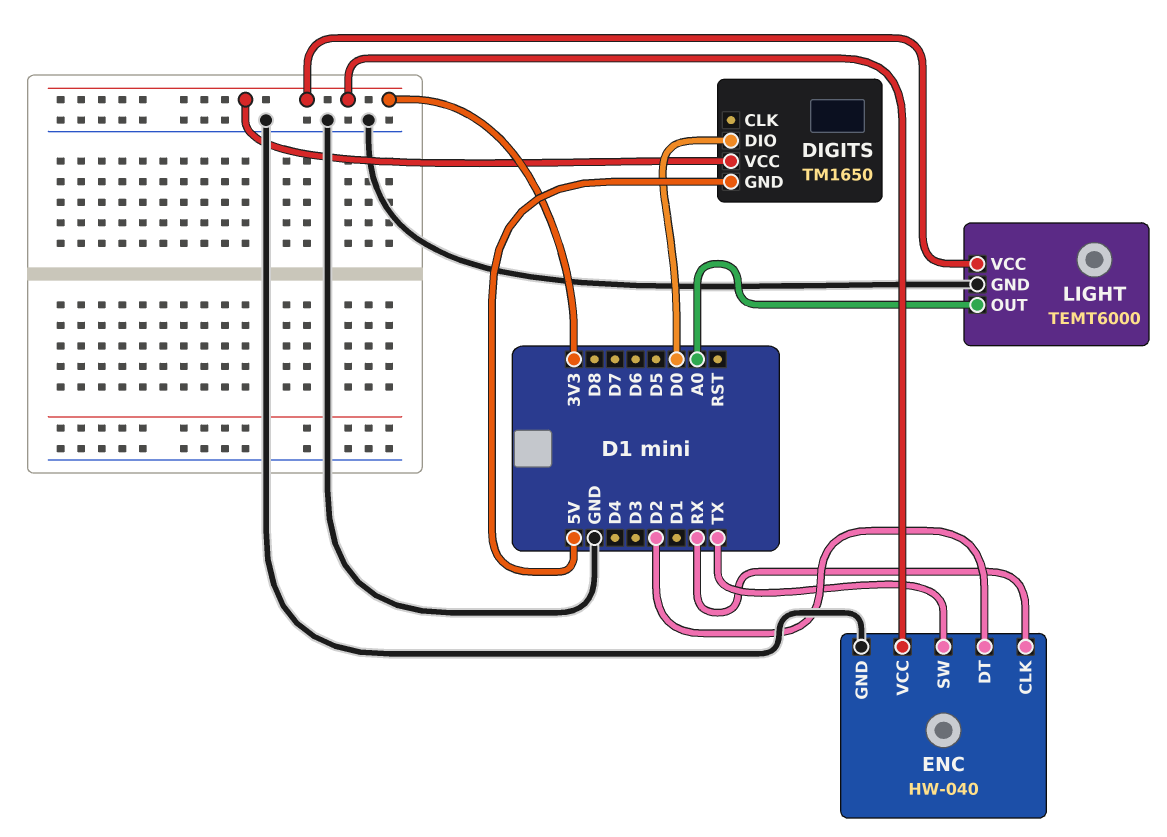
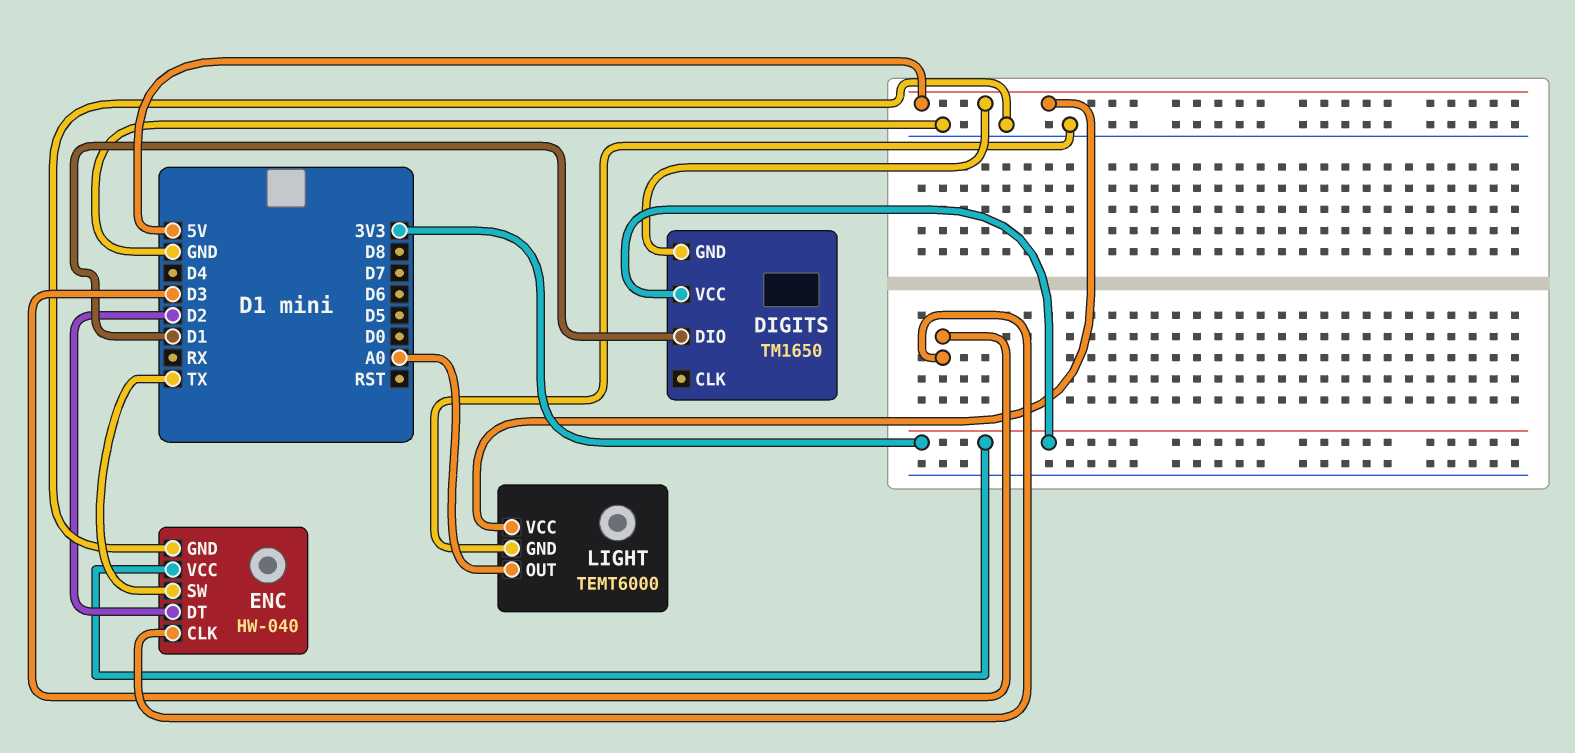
DIGITS pin DIO: D0 -> D1
ENC pin CLK: RX -> D3
LIGHT pin VCC: 3V3 -> 5V

